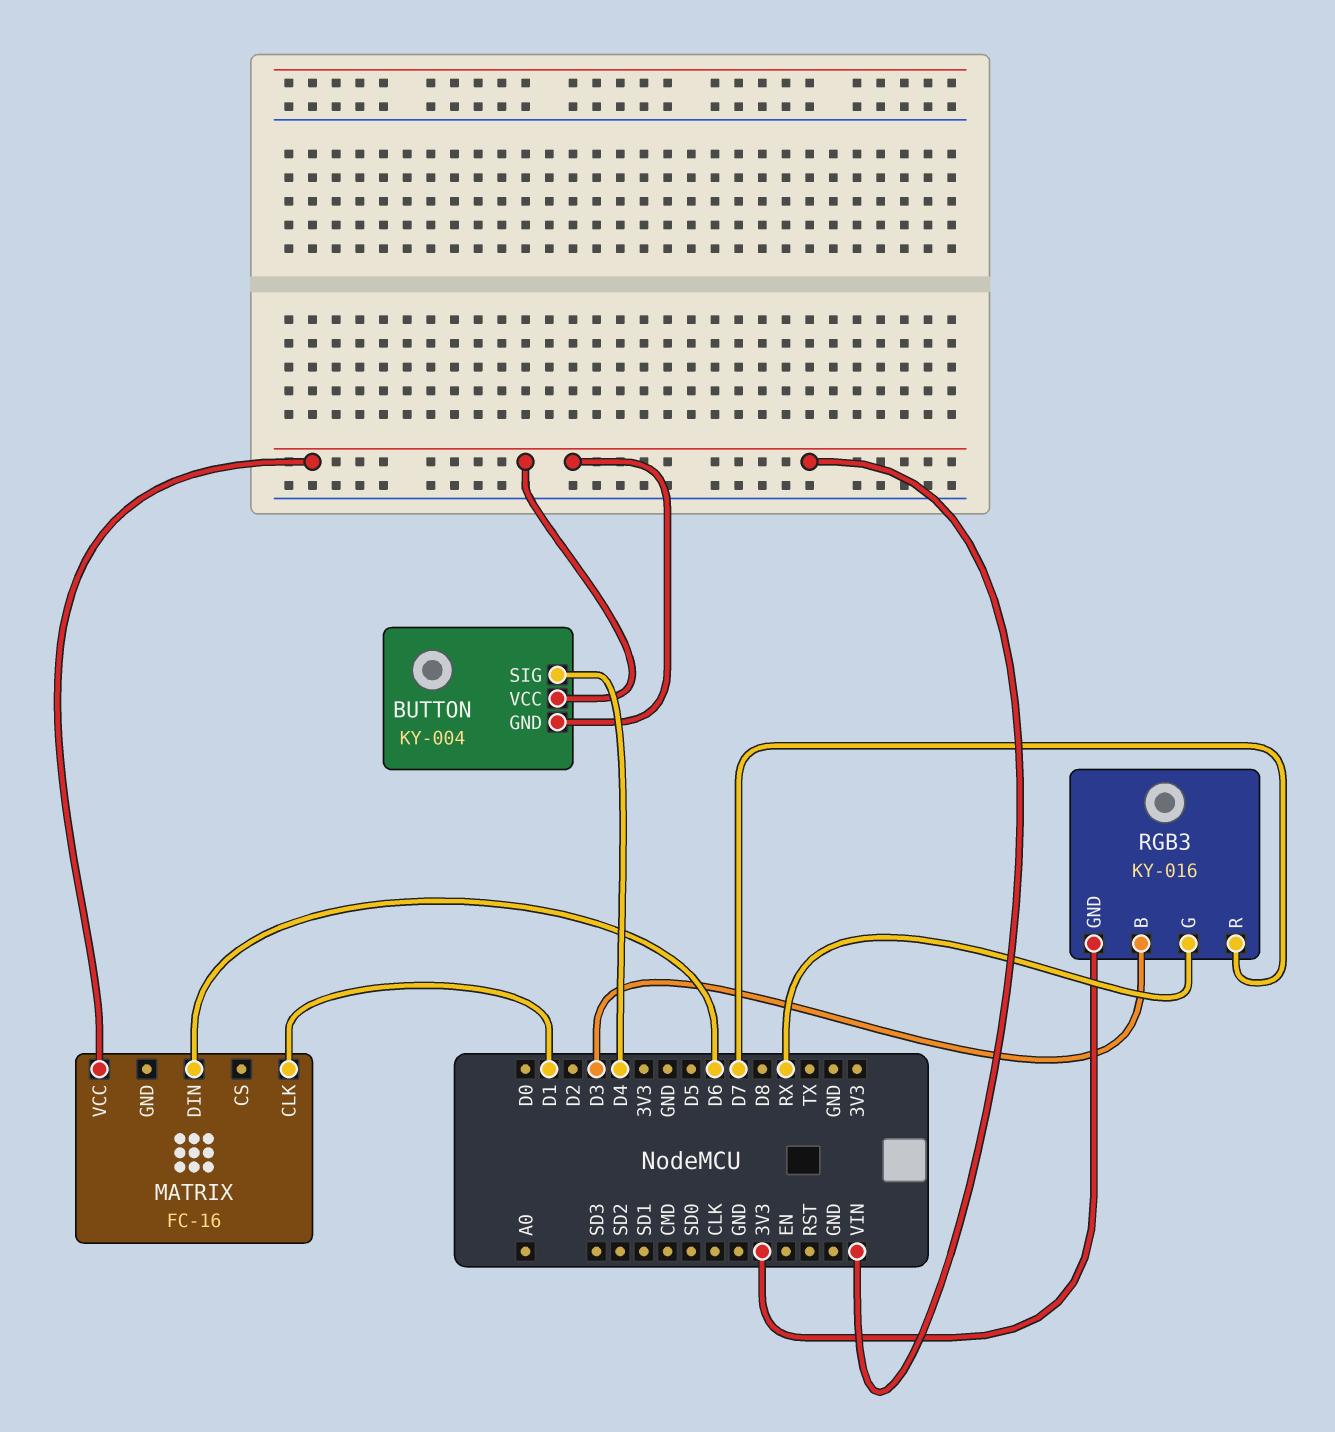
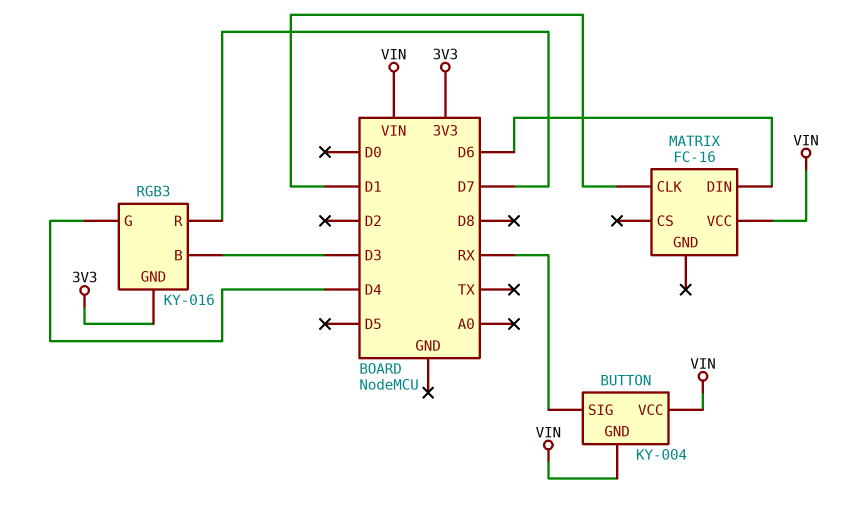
BUTTON pin SIG: D4 -> RX
RGB3 pin G: RX -> D4

